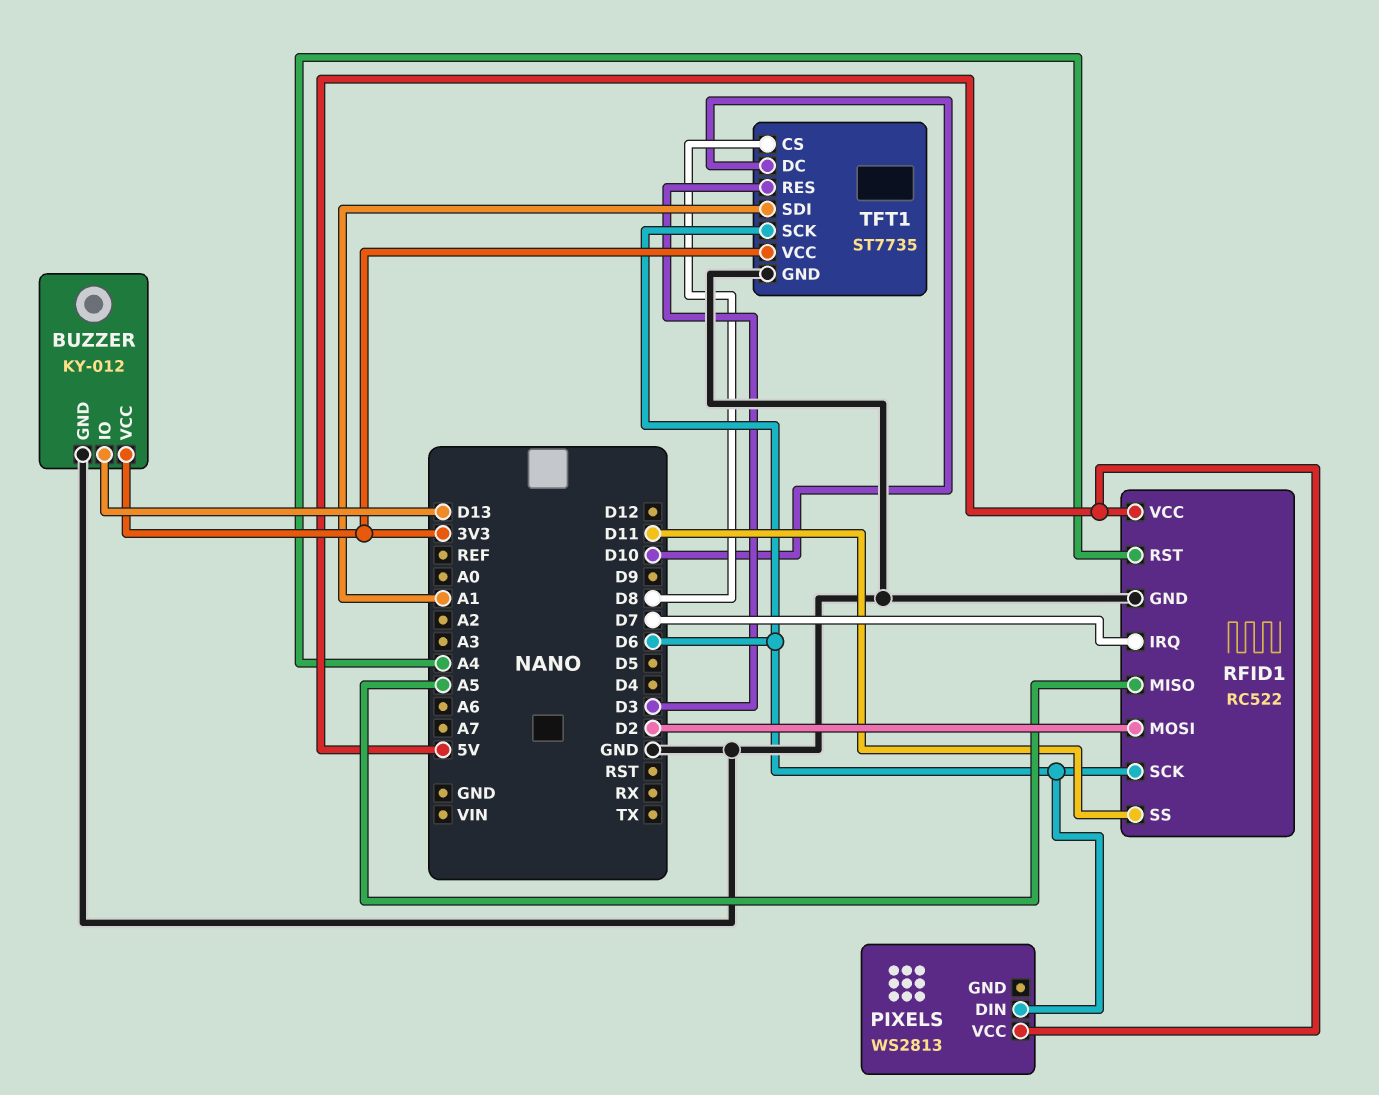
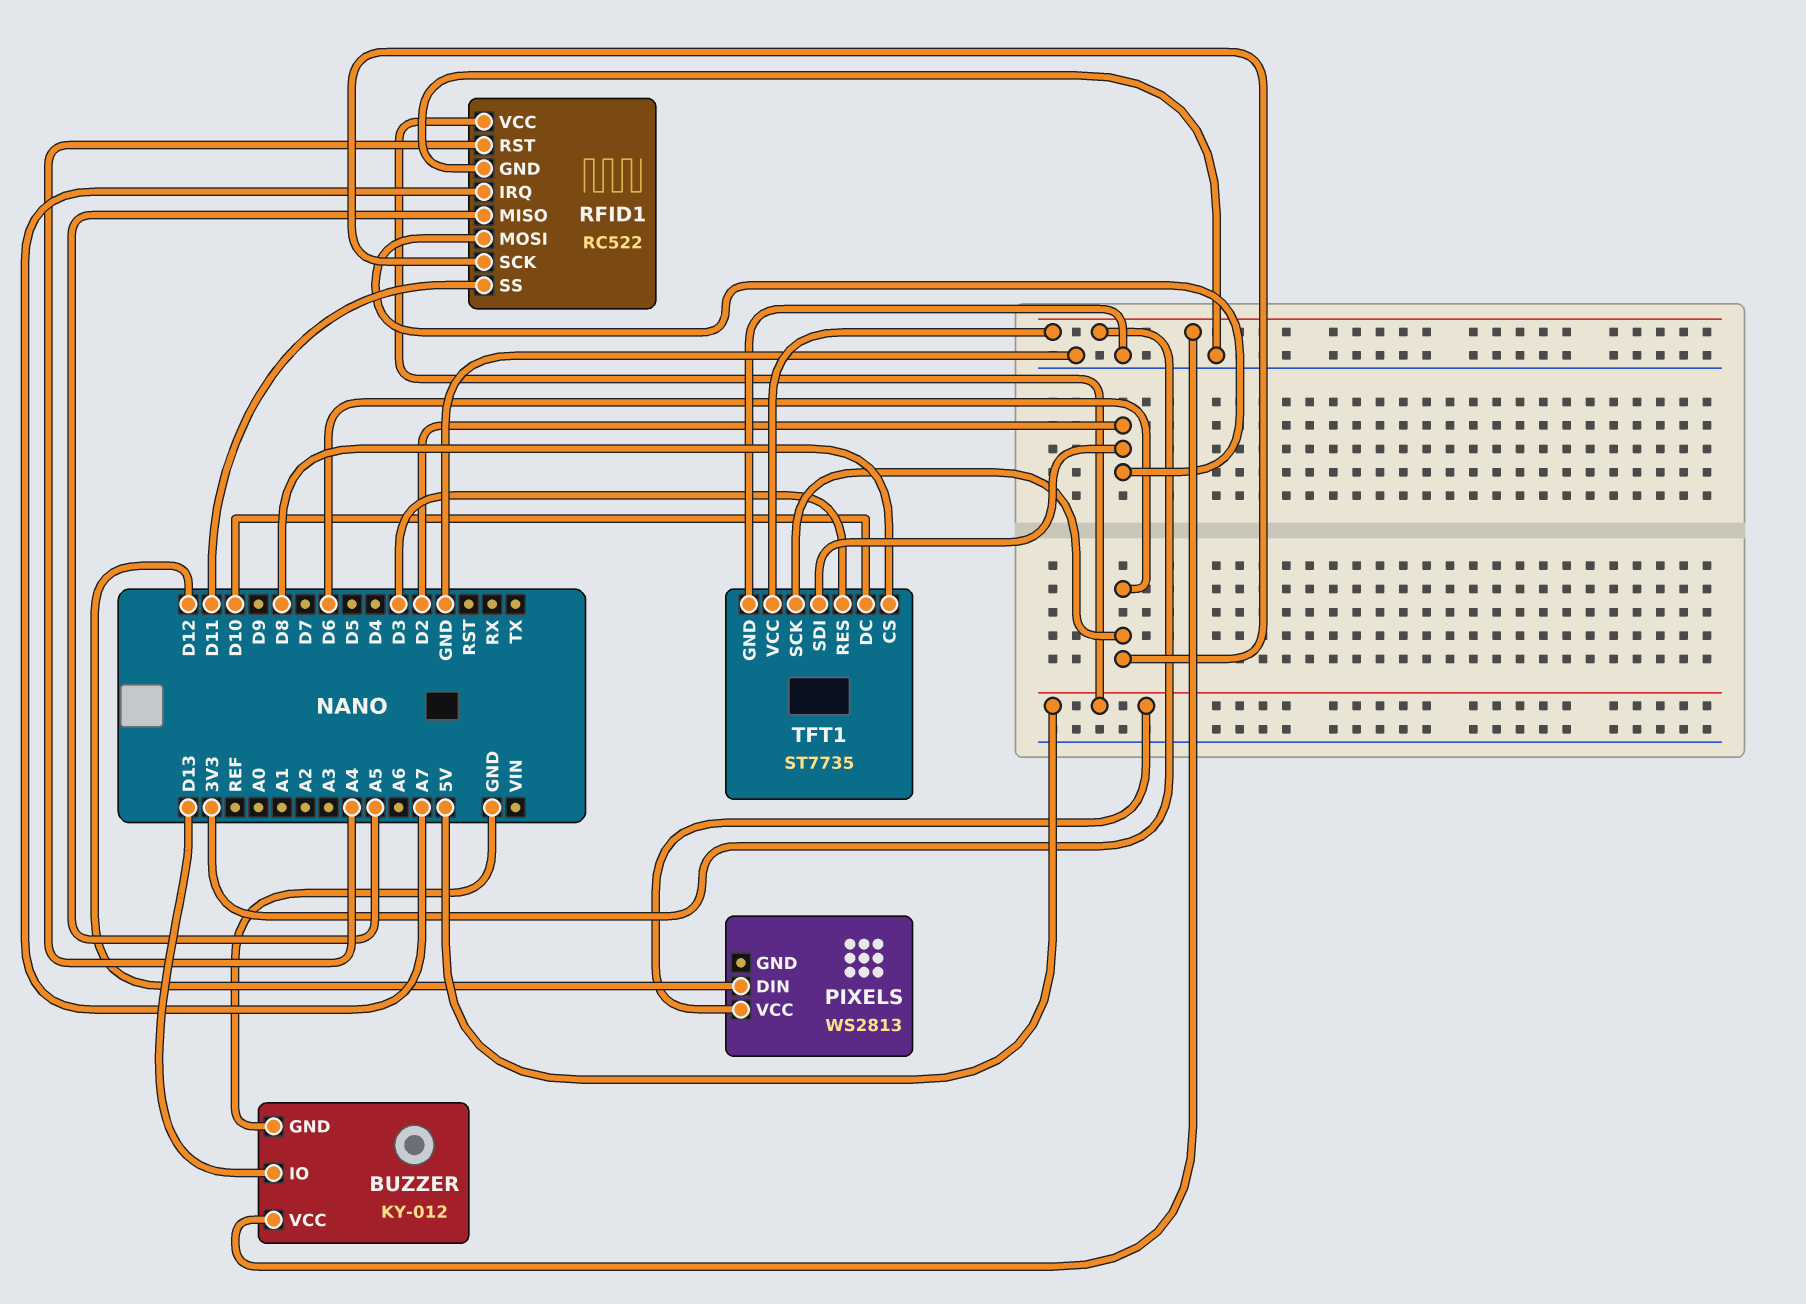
PIXELS pin DIN: D6 -> D12
RFID1 pin IRQ: D7 -> A7
TFT1 pin SDI: A1 -> D2

